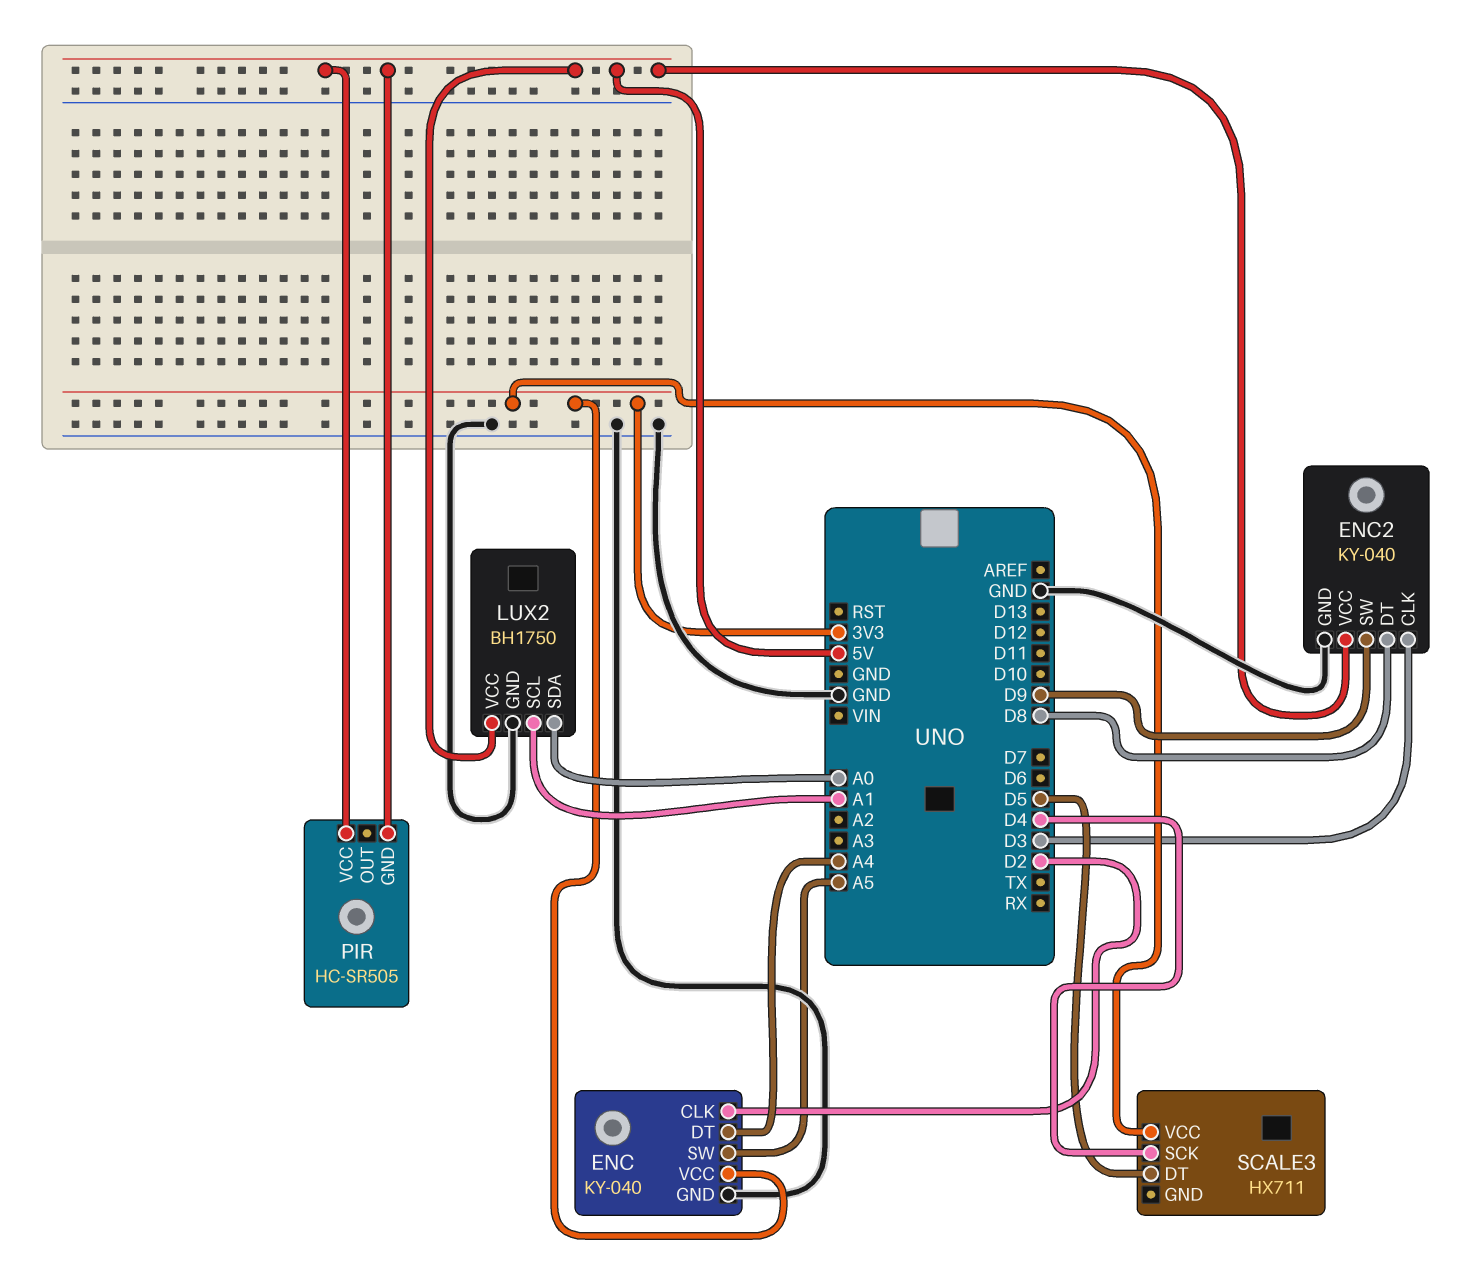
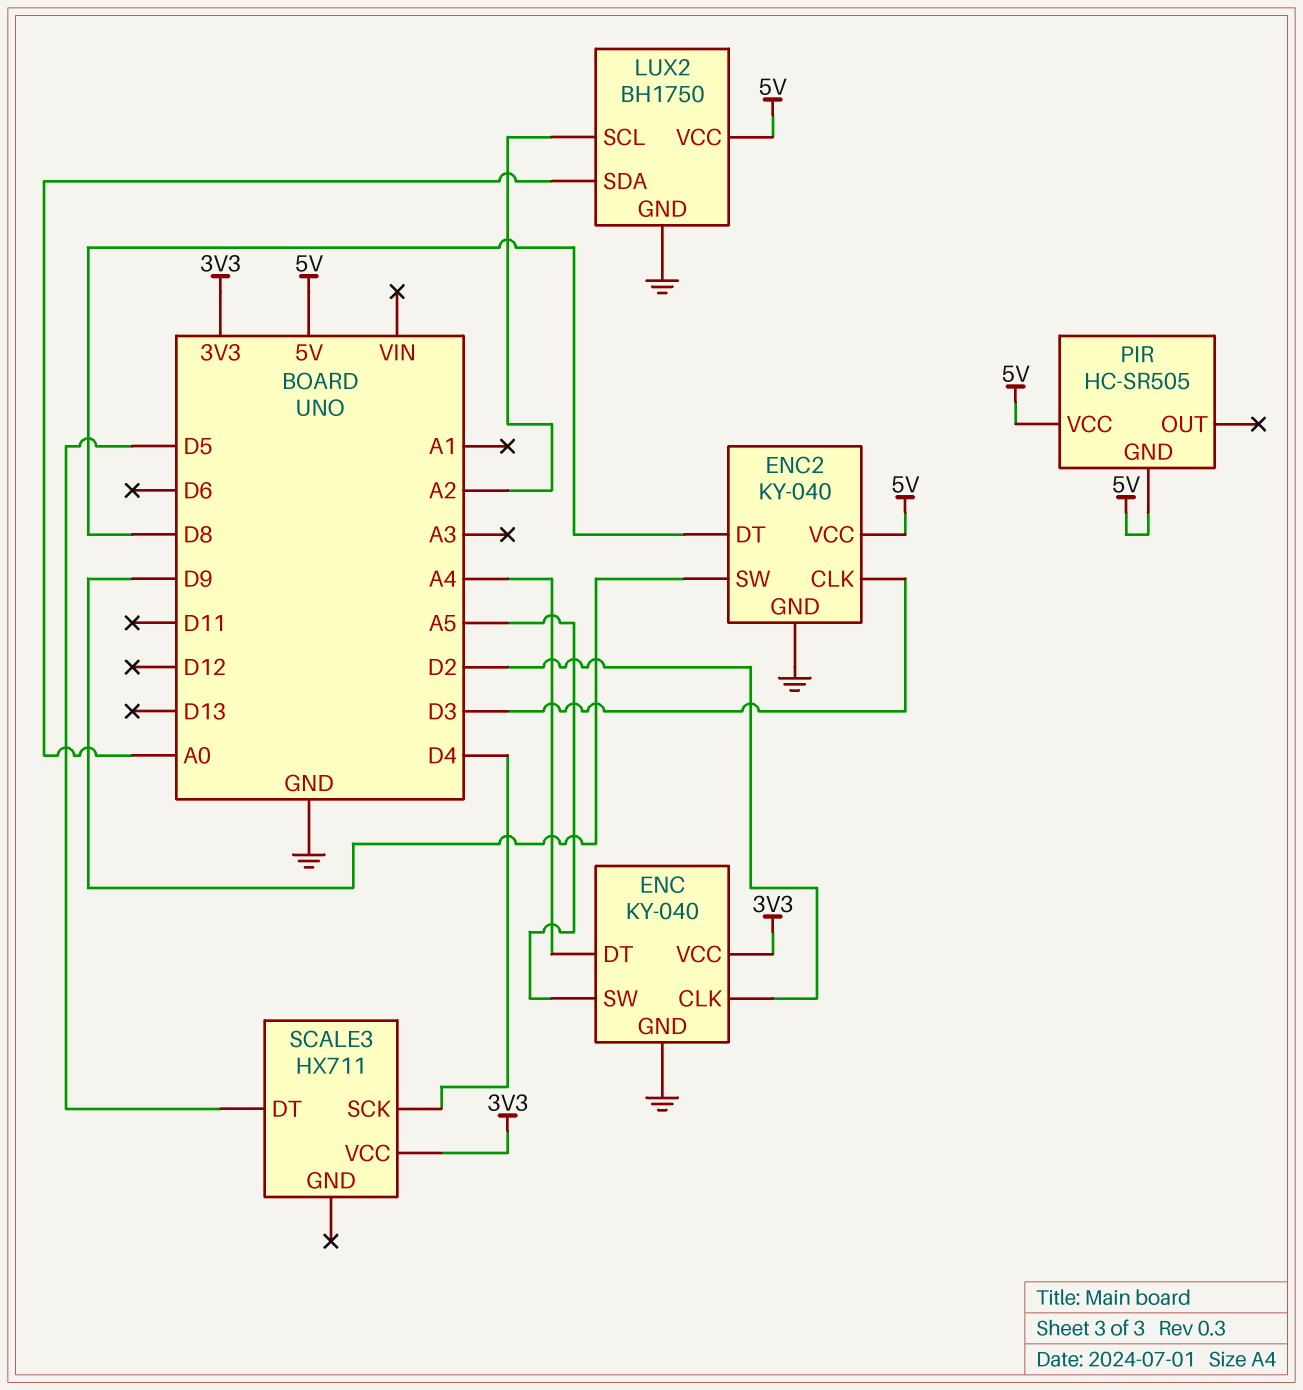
LUX2 pin SCL: A1 -> A2

